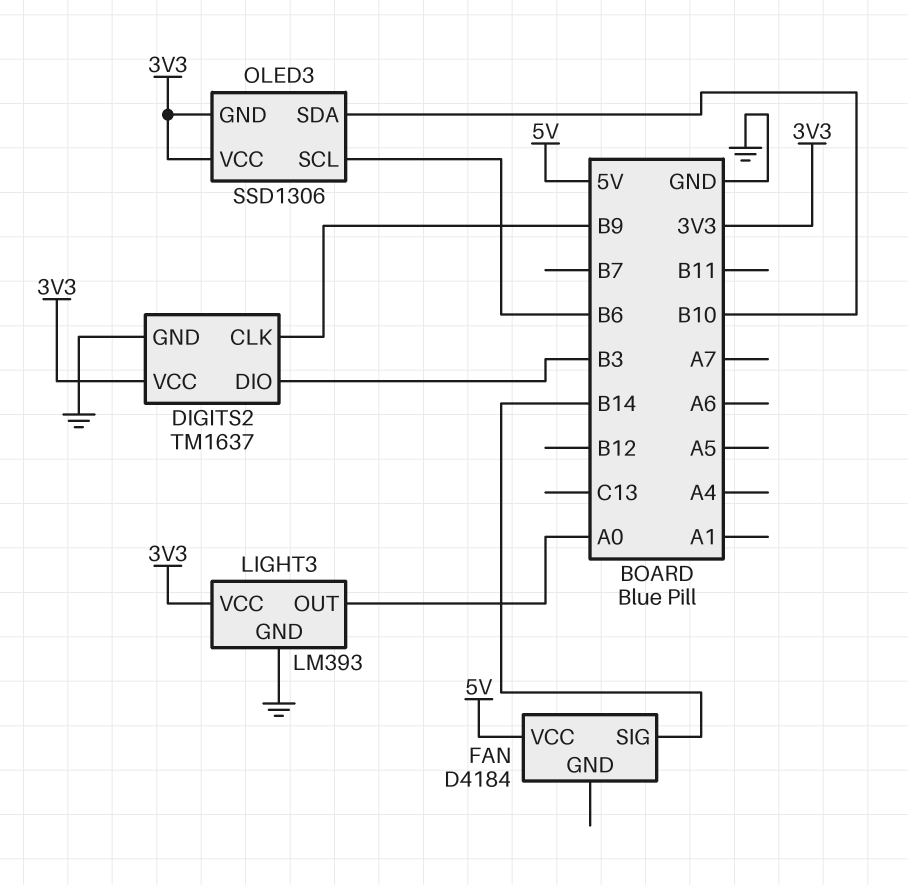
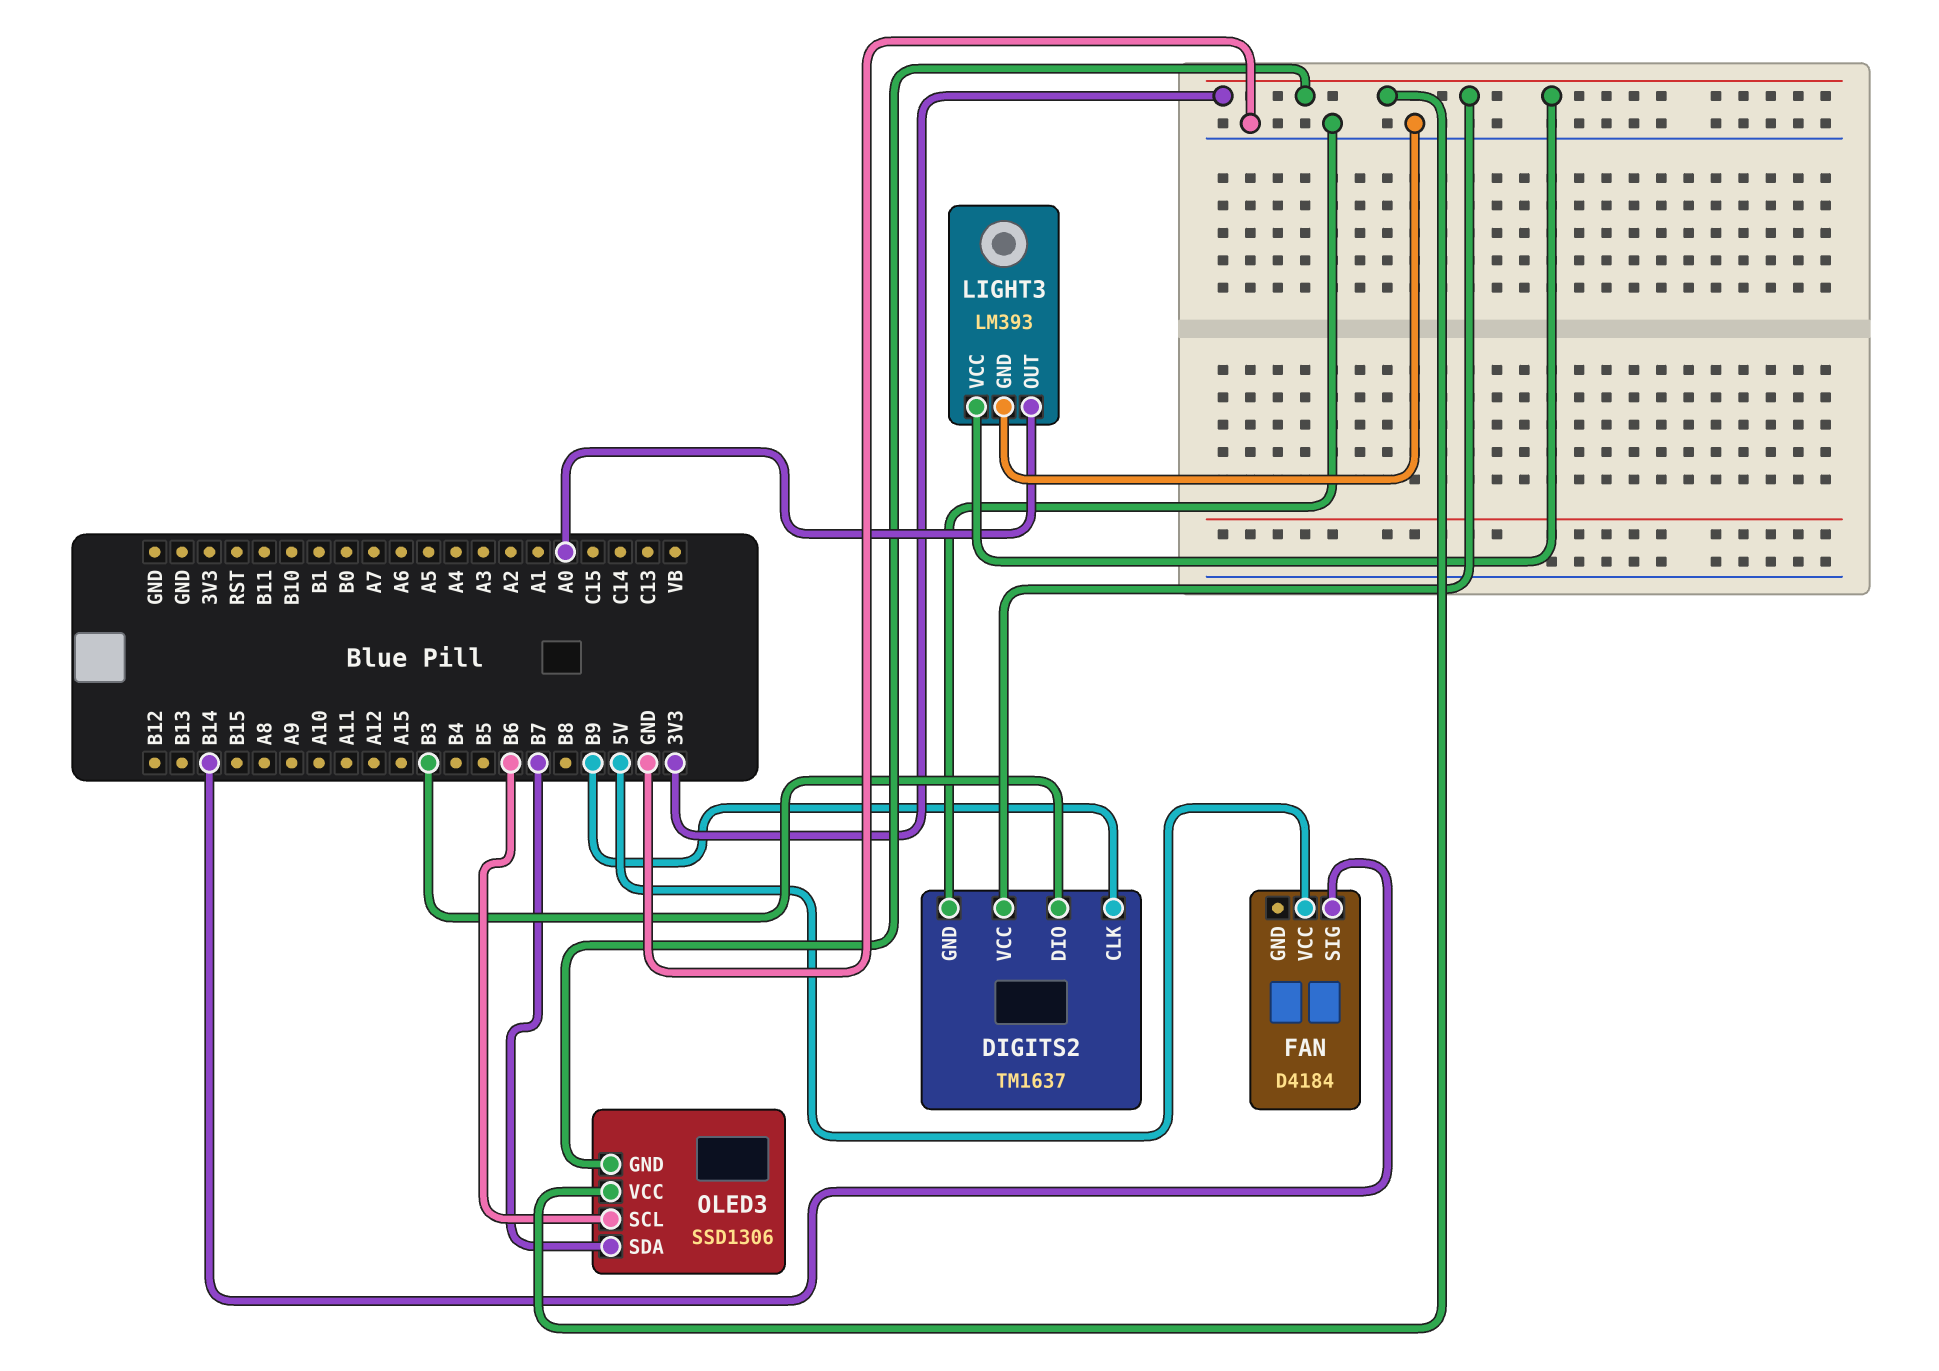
OLED3 pin SDA: B10 -> B7

